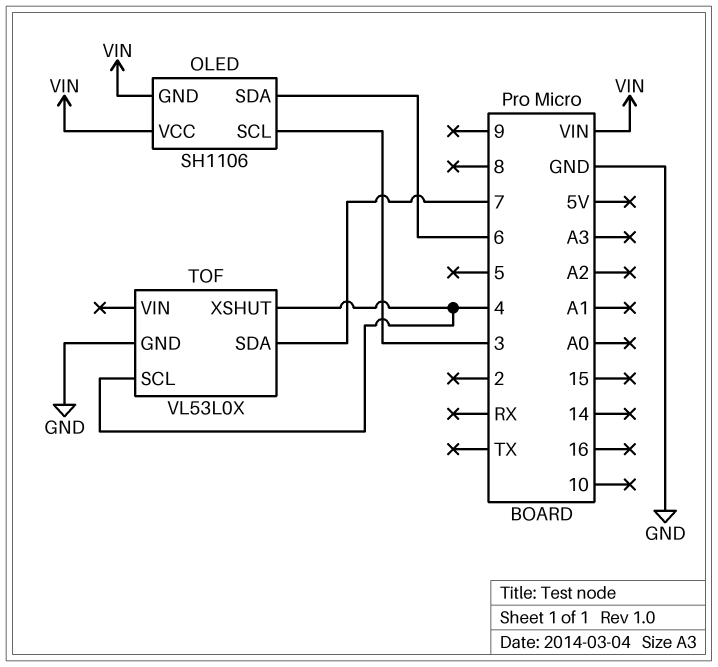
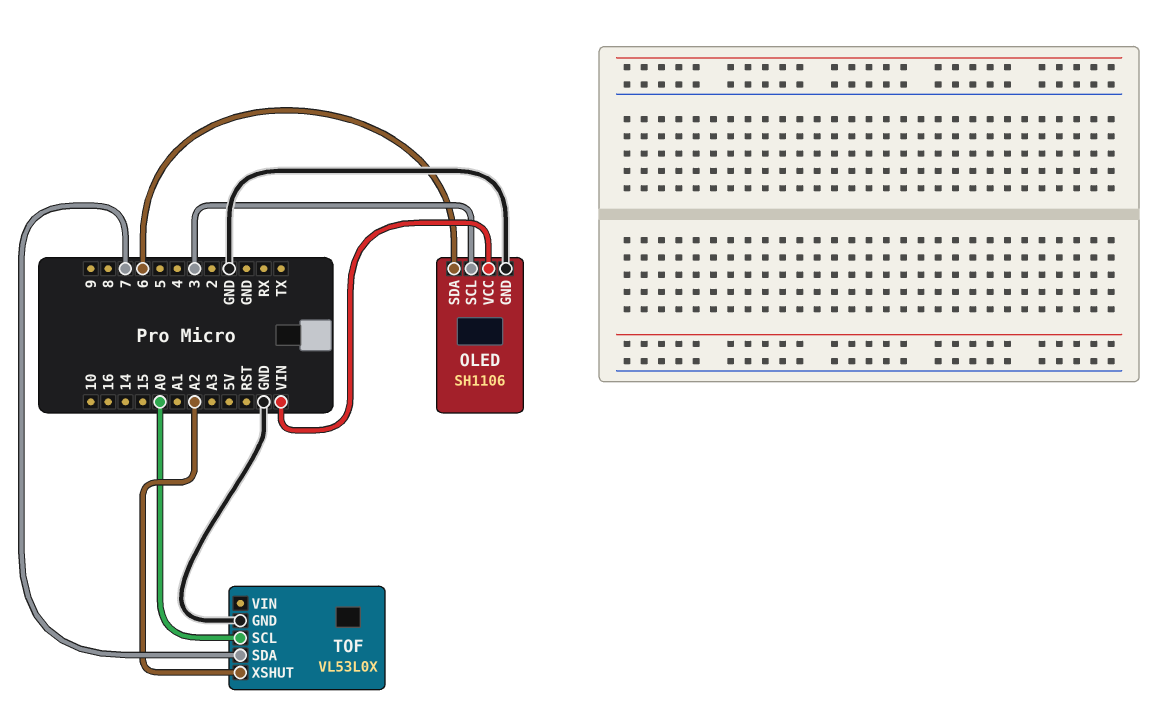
OLED pin GND: VIN -> GND
TOF pin SCL: 4 -> A0
TOF pin XSHUT: 4 -> A2

